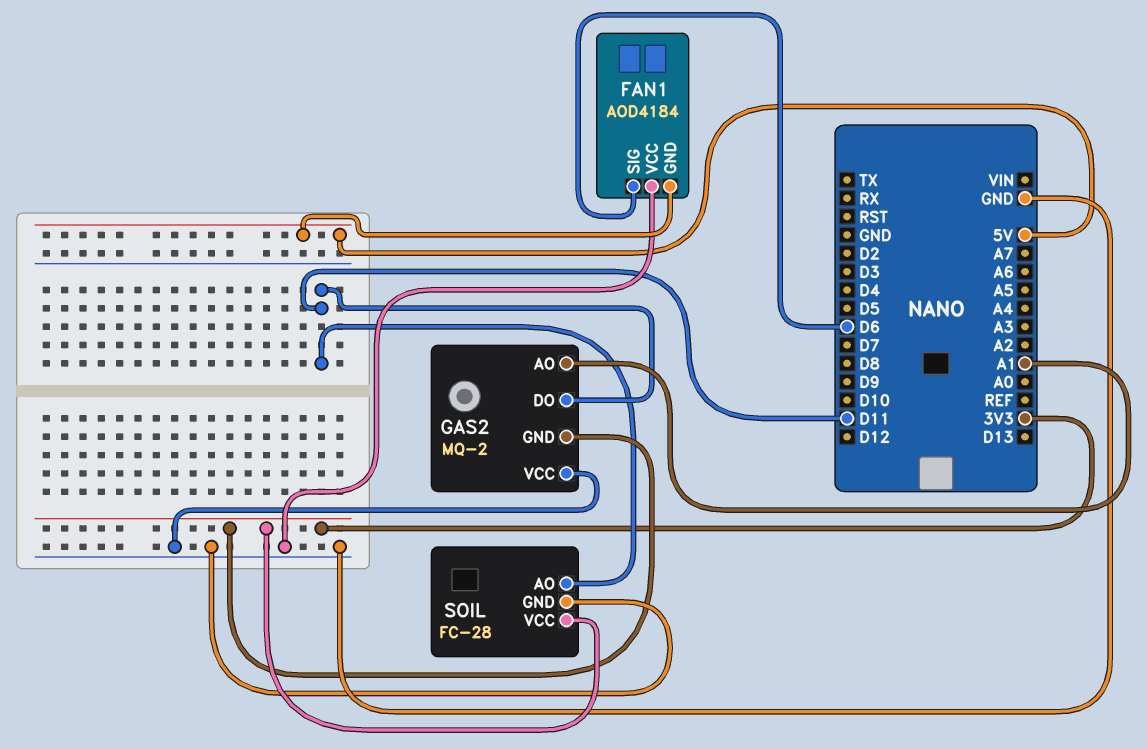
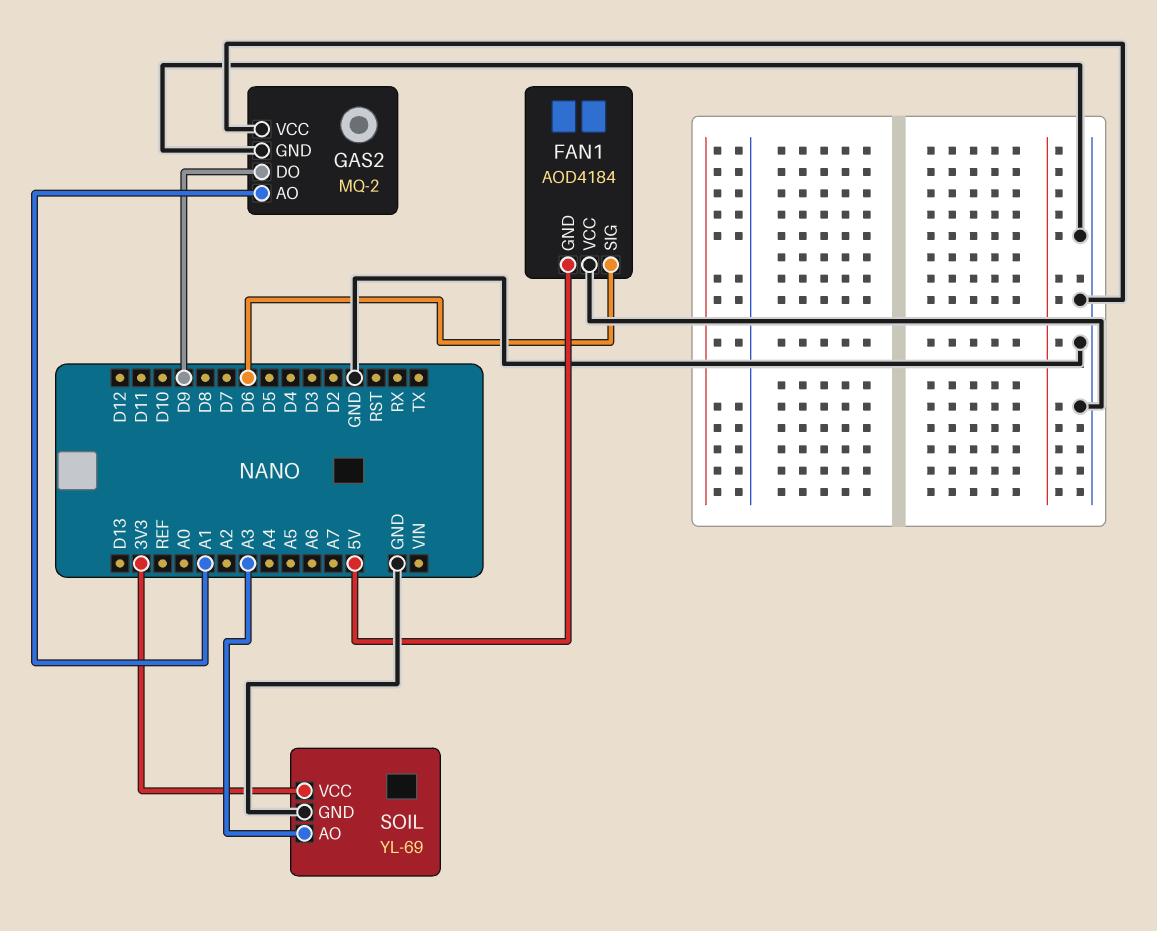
GAS2 pin DO: D11 -> D9
GAS2 pin GND: 3V3 -> GND
SOIL: FC-28 -> YL-69
SOIL pin AO: D11 -> A3

